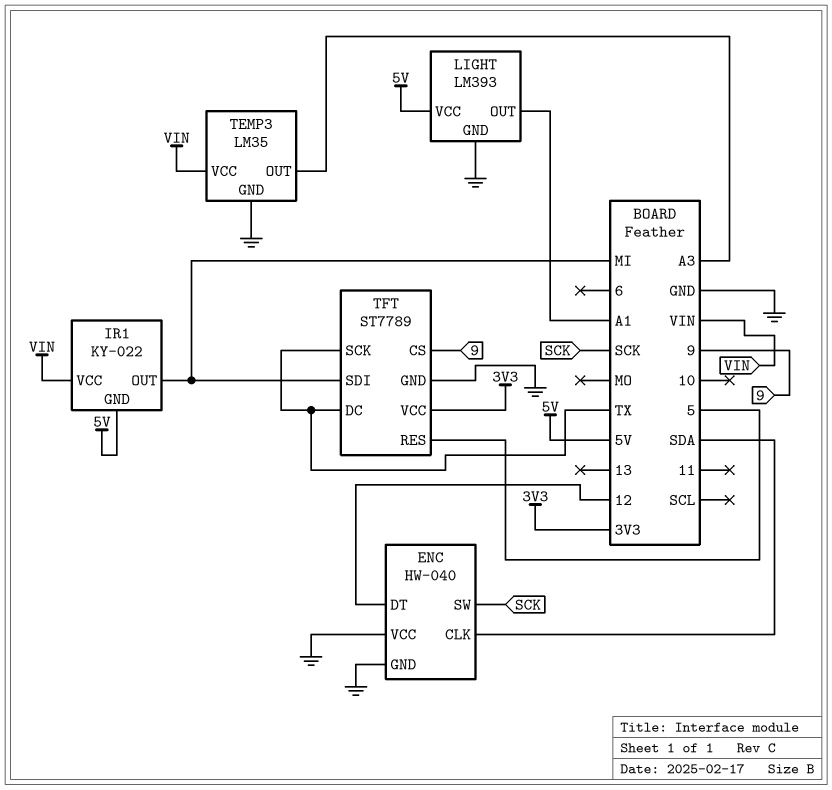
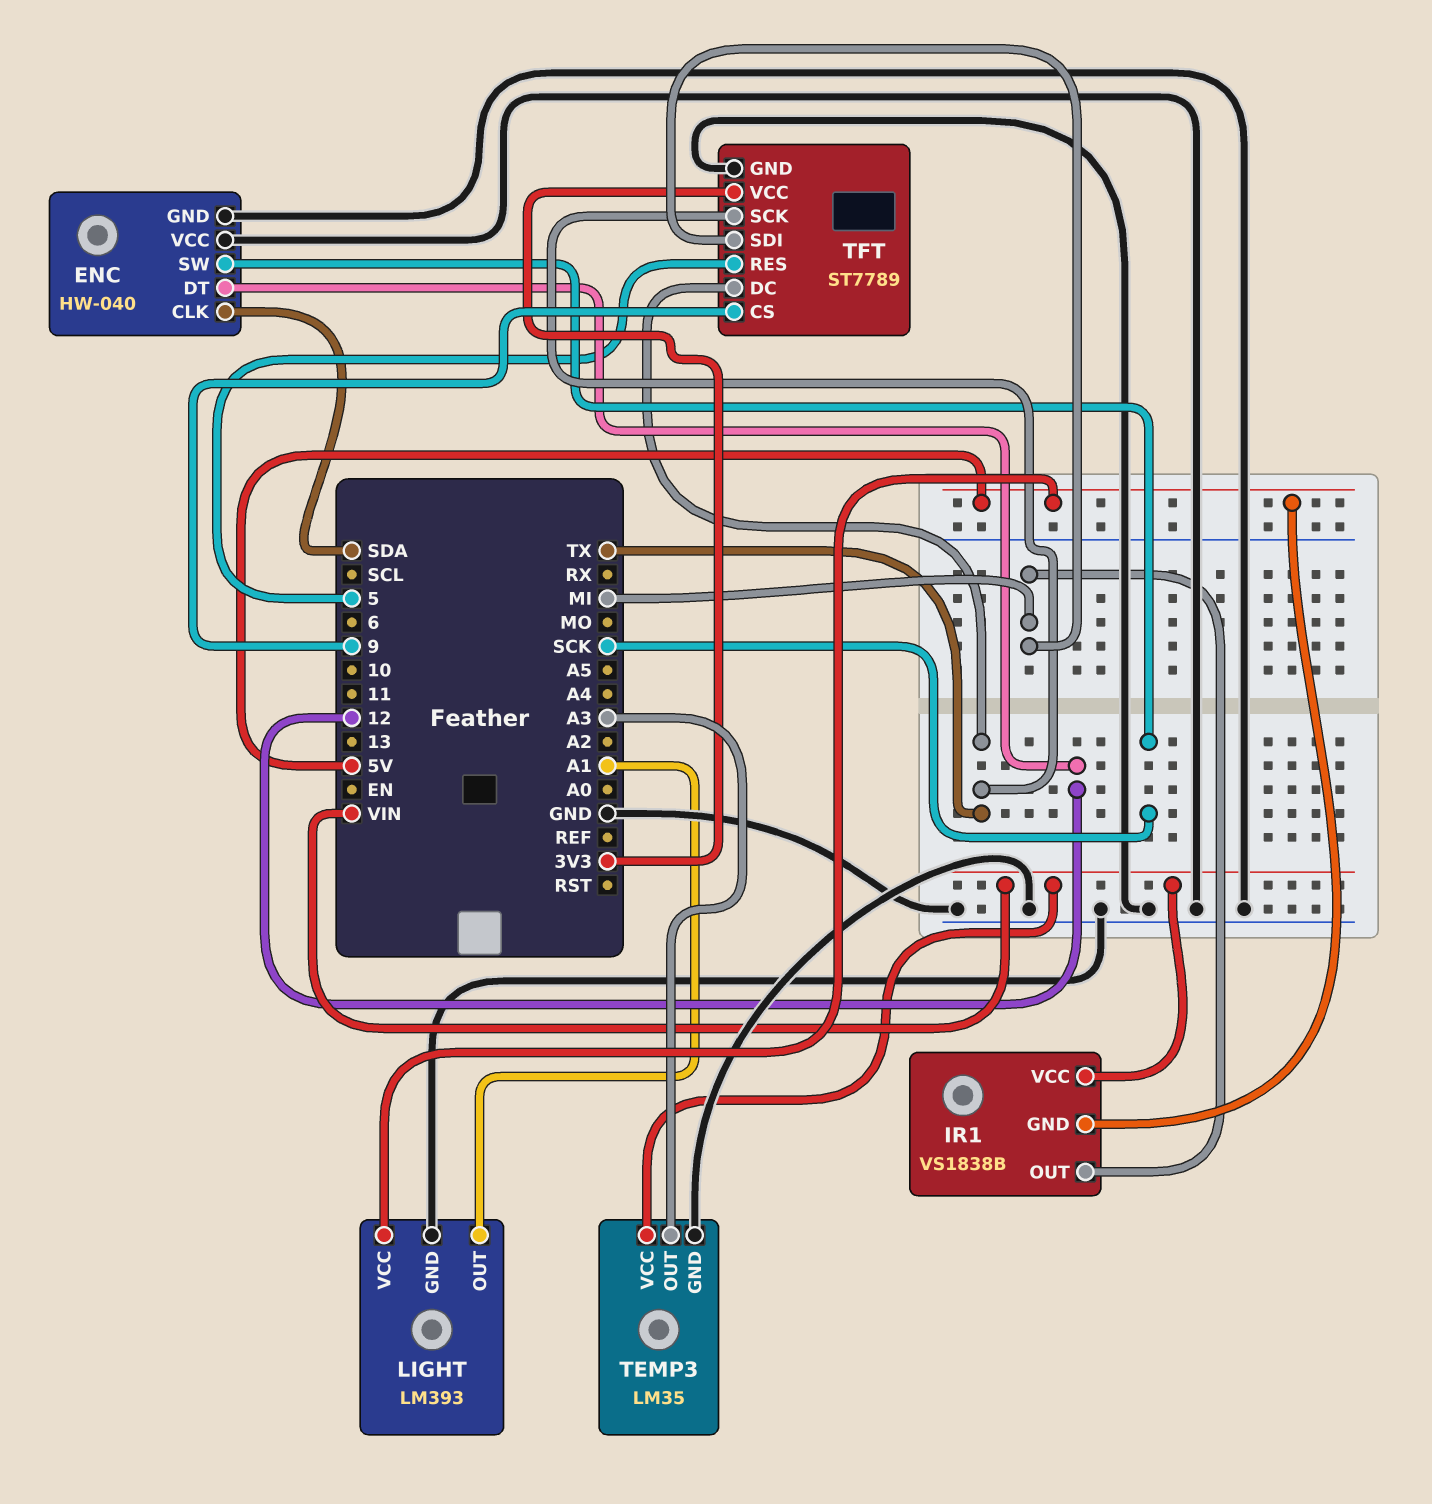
IR1: KY-022 -> VS1838B

